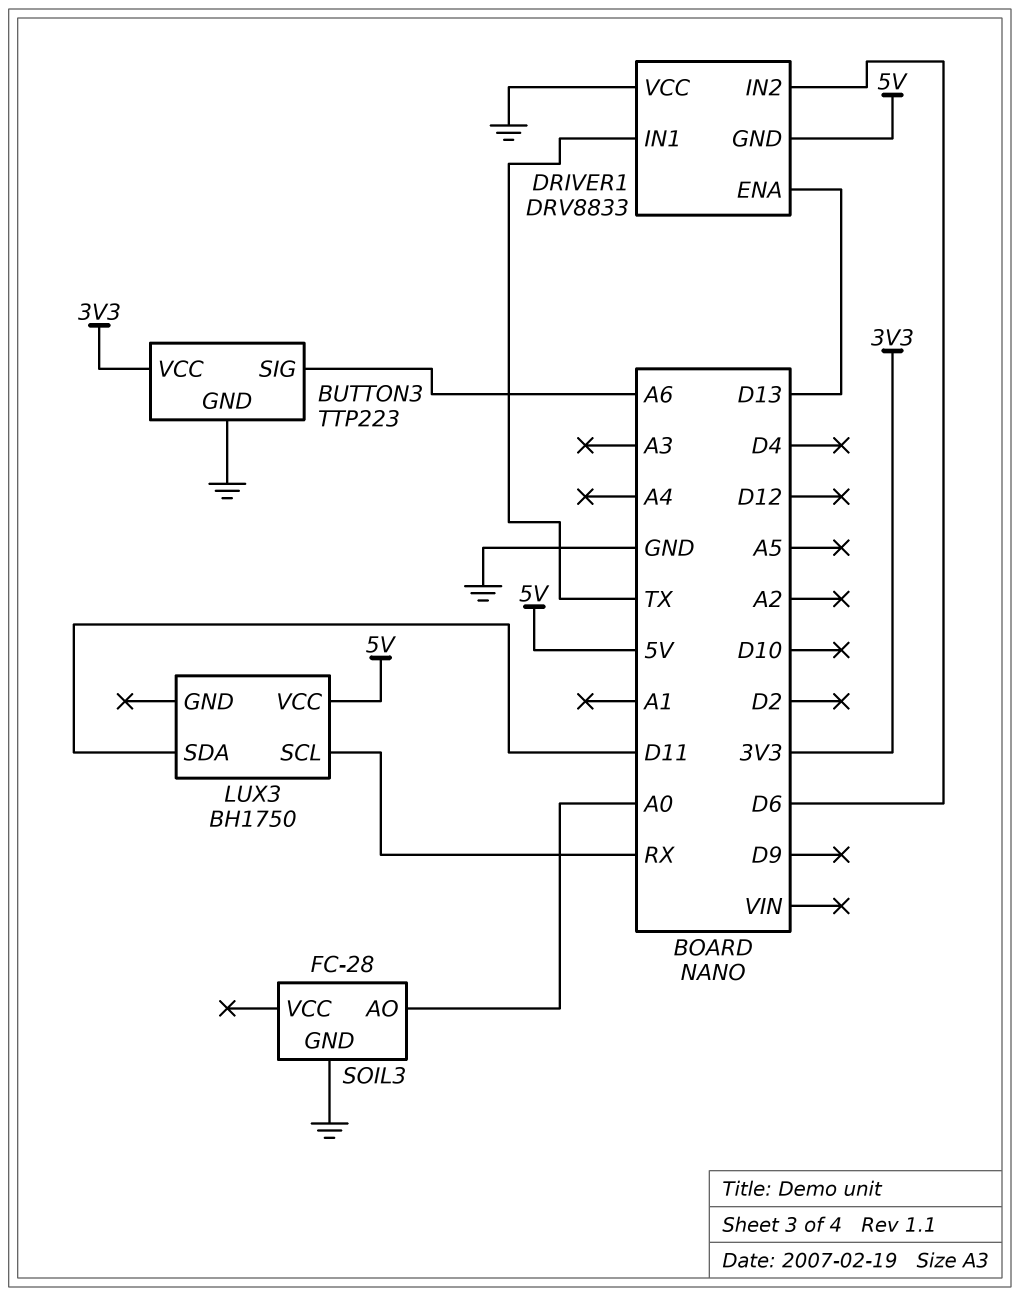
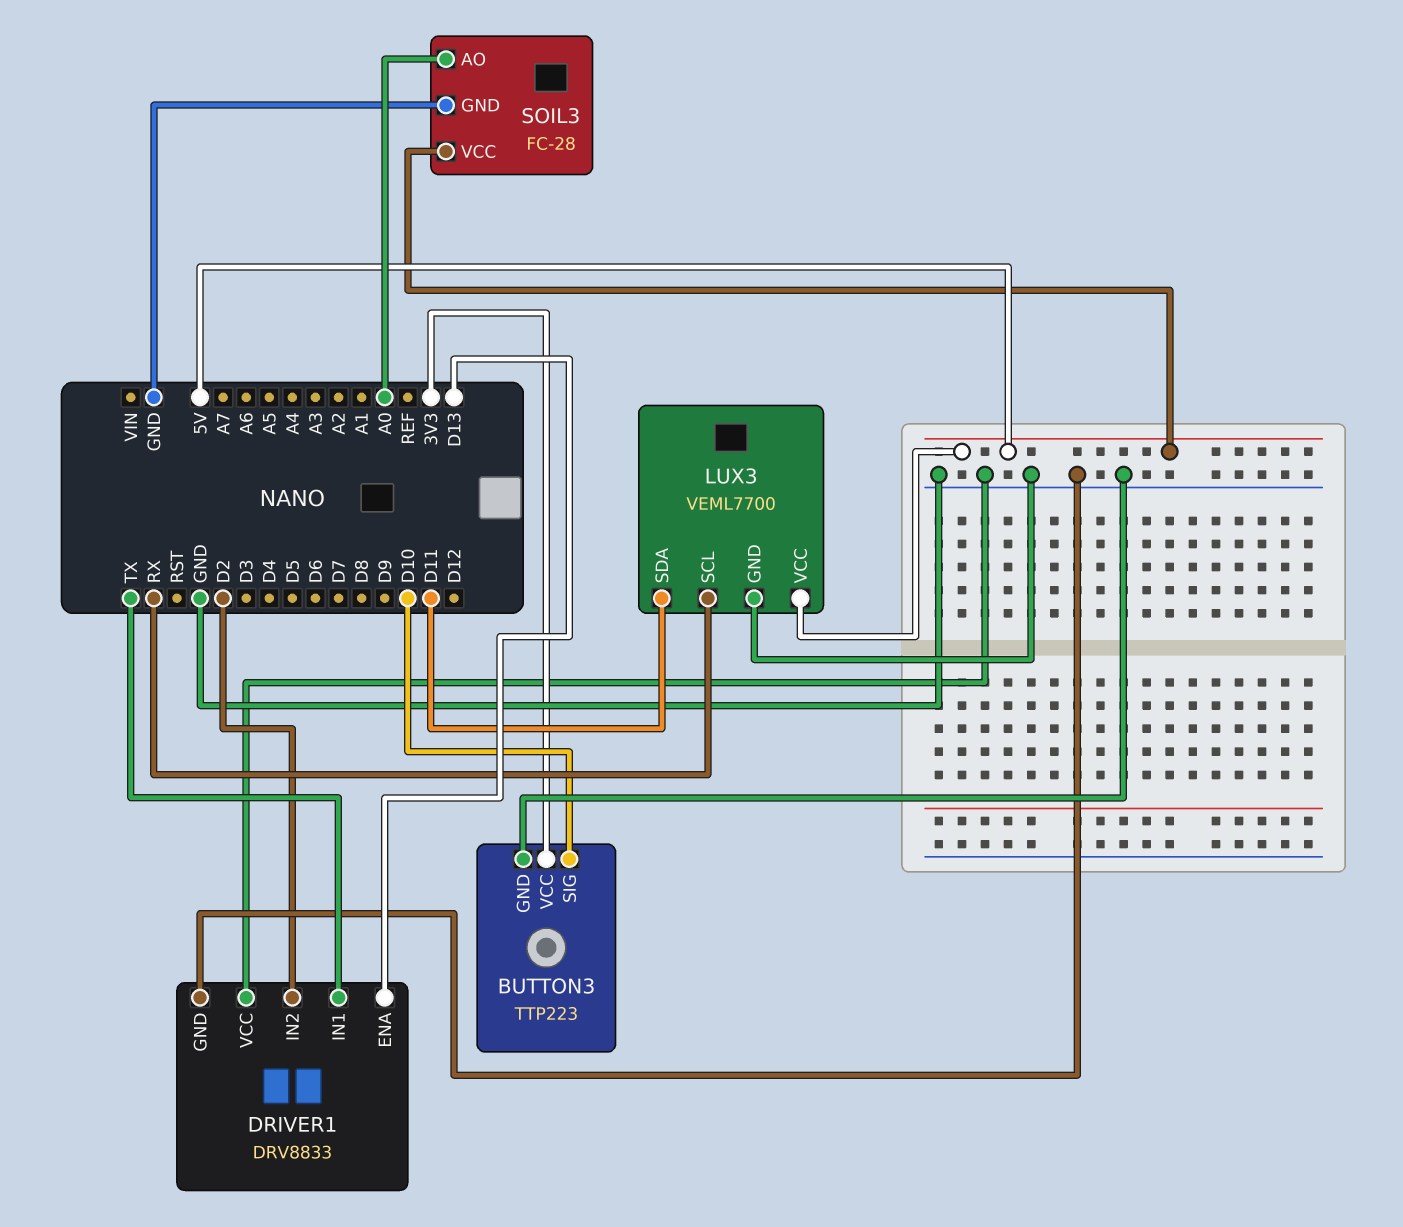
BUTTON3 pin SIG: A6 -> D10
DRIVER1 pin GND: 5V -> GND
DRIVER1 pin IN2: D6 -> D2
LUX3: BH1750 -> VEML7700
LUX3 pin GND: none -> GND
SOIL3 pin VCC: none -> 5V

